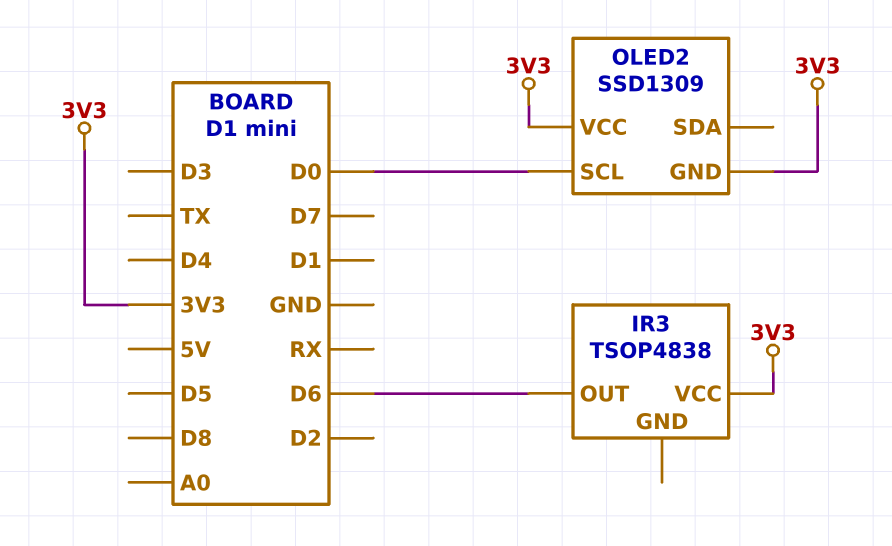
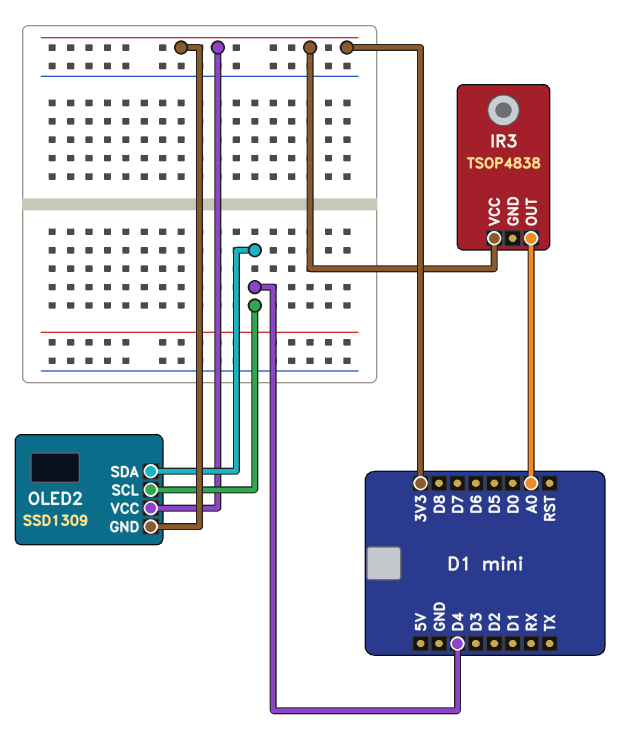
IR3 pin OUT: D6 -> A0
OLED2 pin SCL: D0 -> D4
OLED2 pin SDA: none -> D4

